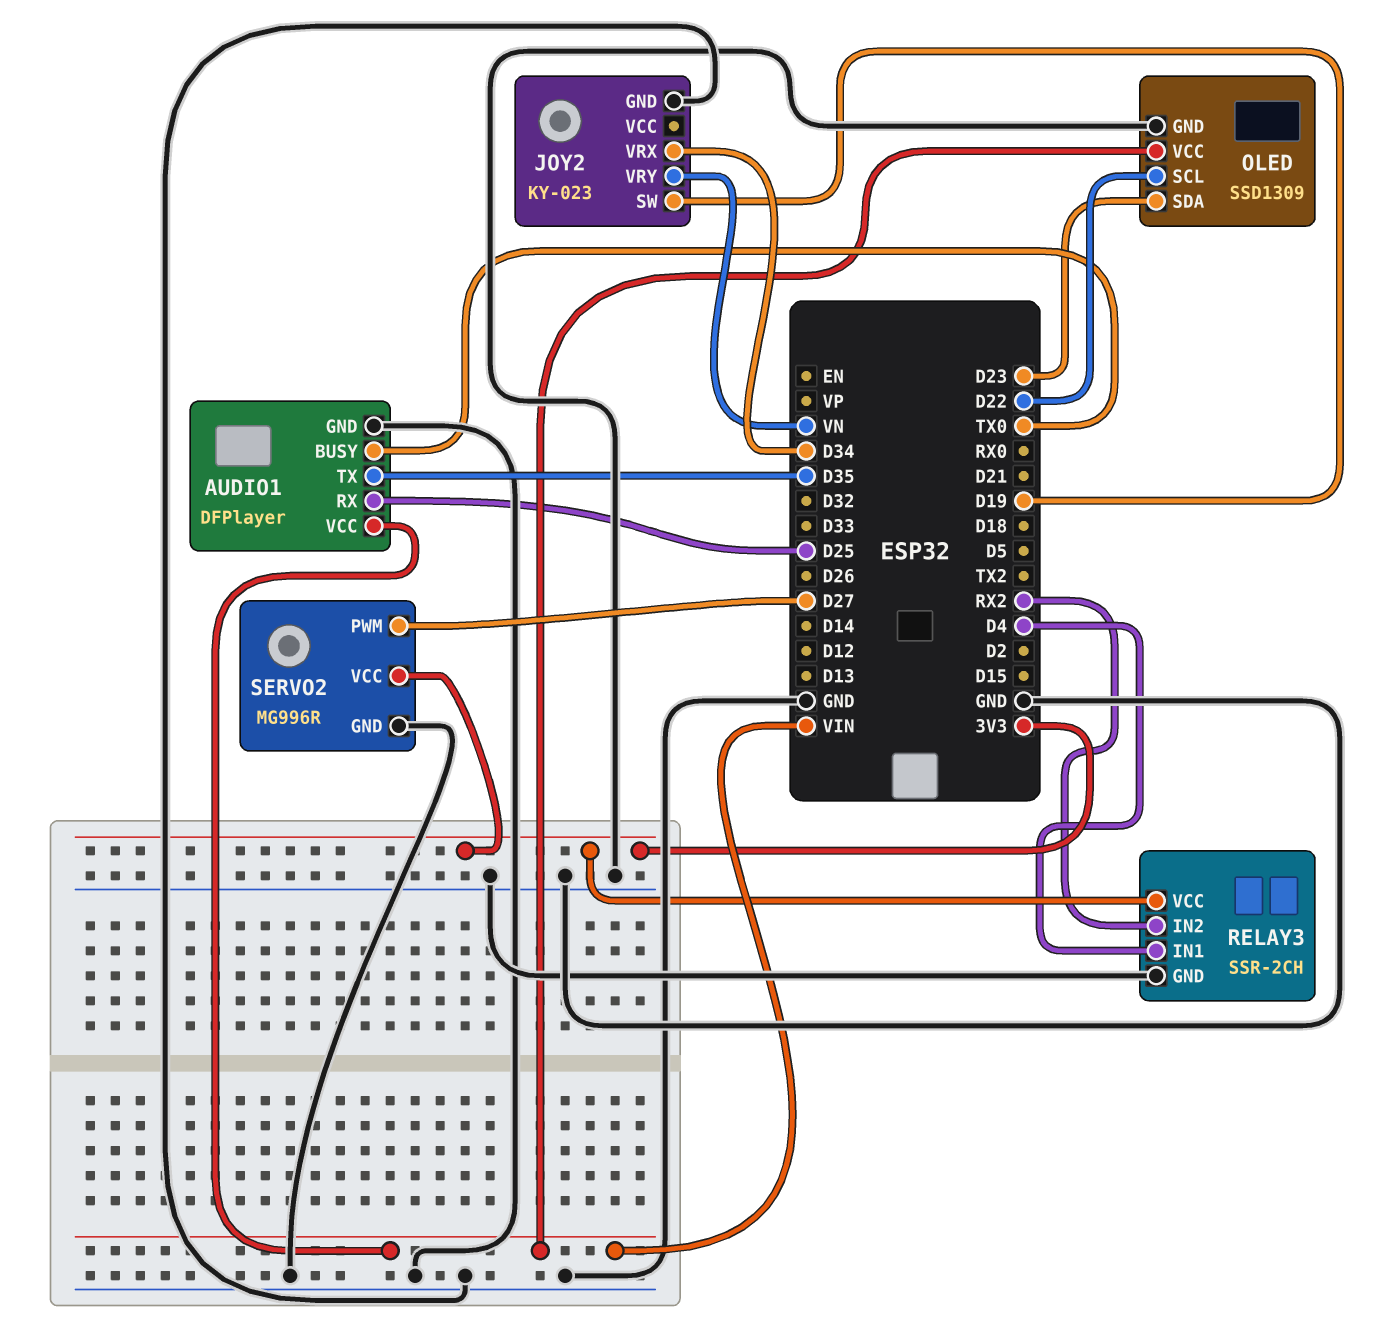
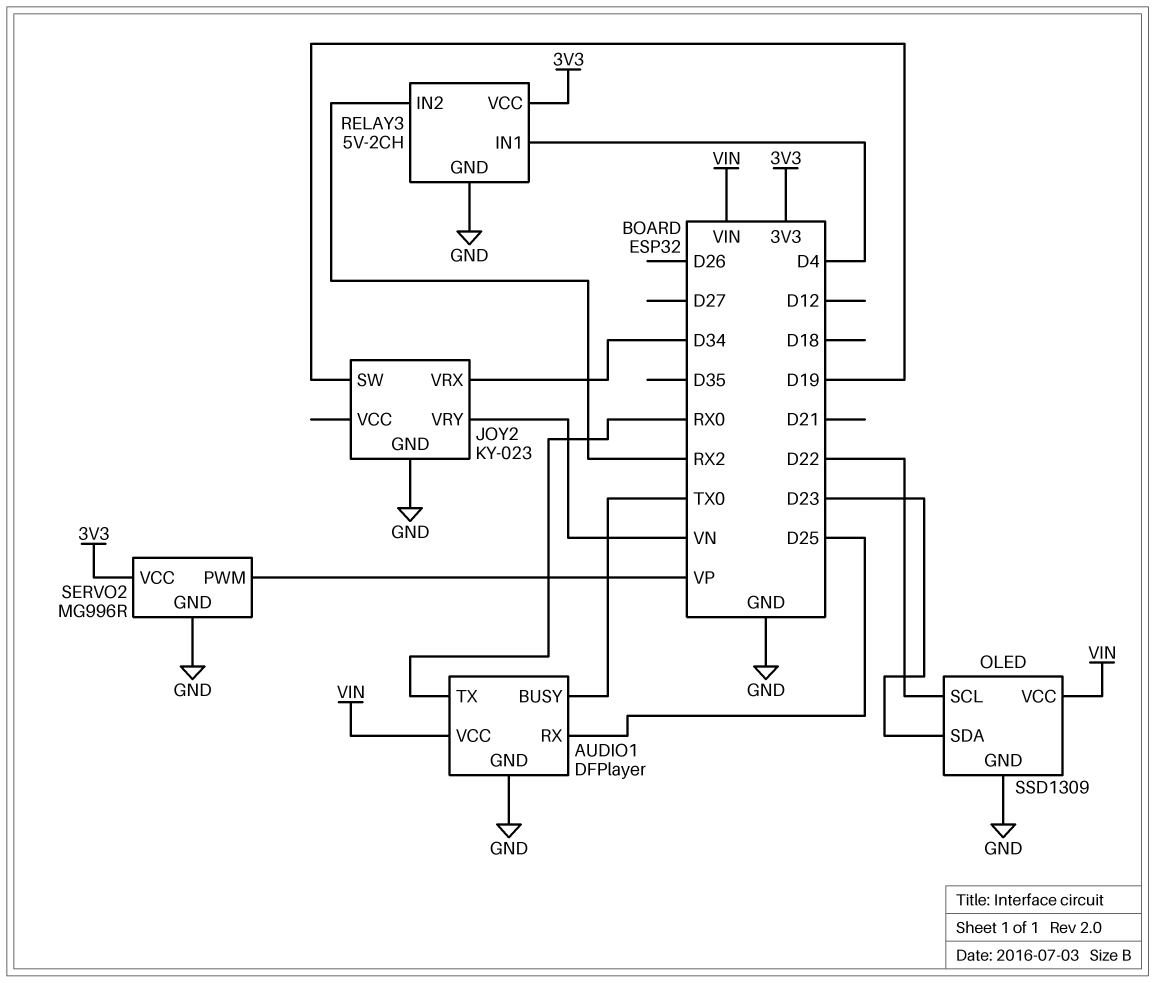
AUDIO1 pin TX: D35 -> RX0
RELAY3: SSR-2CH -> 5V-2CH
SERVO2 pin PWM: D27 -> VP

